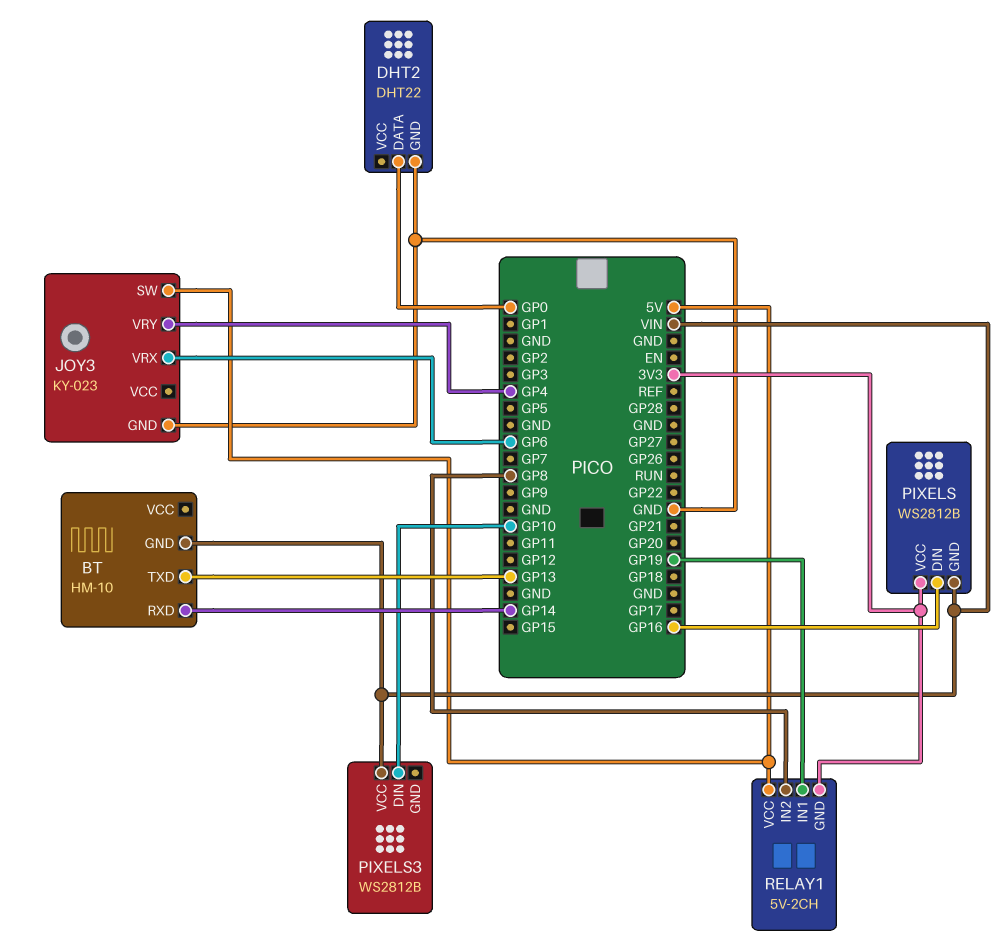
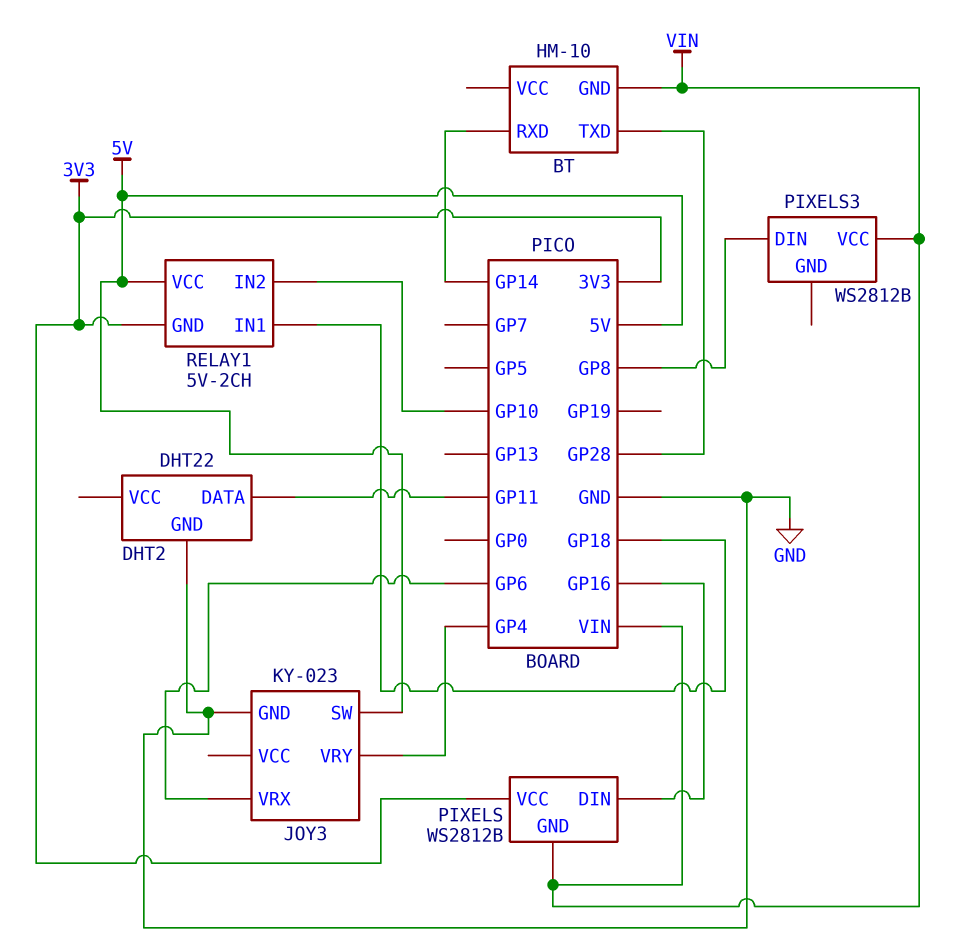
BT pin TXD: GP13 -> GP28
DHT2 pin DATA: GP0 -> GP11
PIXELS3 pin DIN: GP10 -> GP8
RELAY1 pin IN1: GP19 -> GP18
RELAY1 pin IN2: GP8 -> GP10

